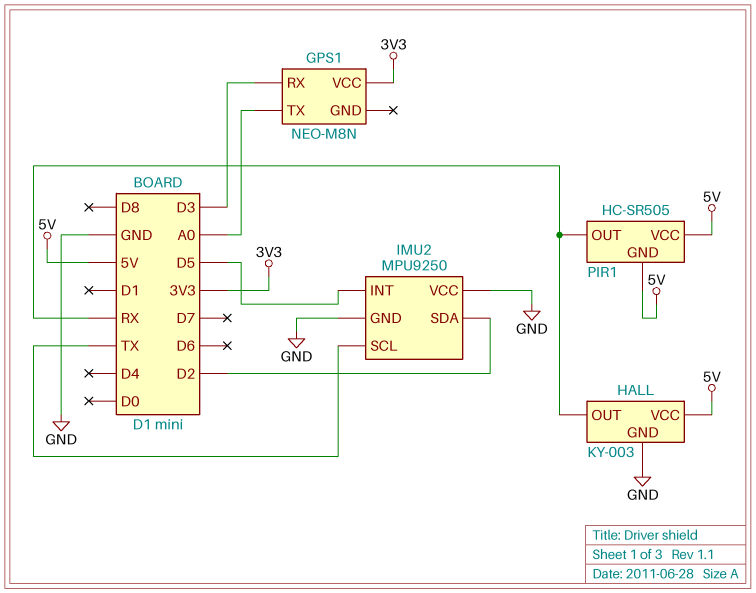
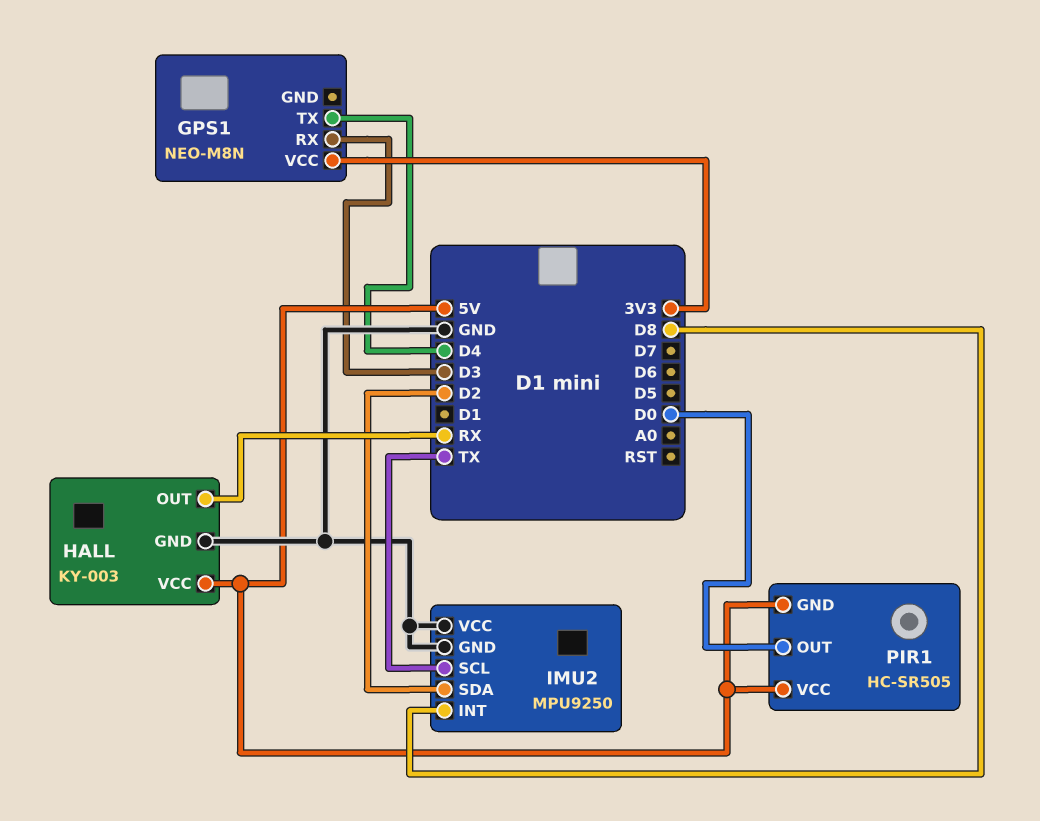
GPS1 pin TX: A0 -> D4
IMU2 pin INT: D5 -> D8
PIR1 pin OUT: RX -> D0

